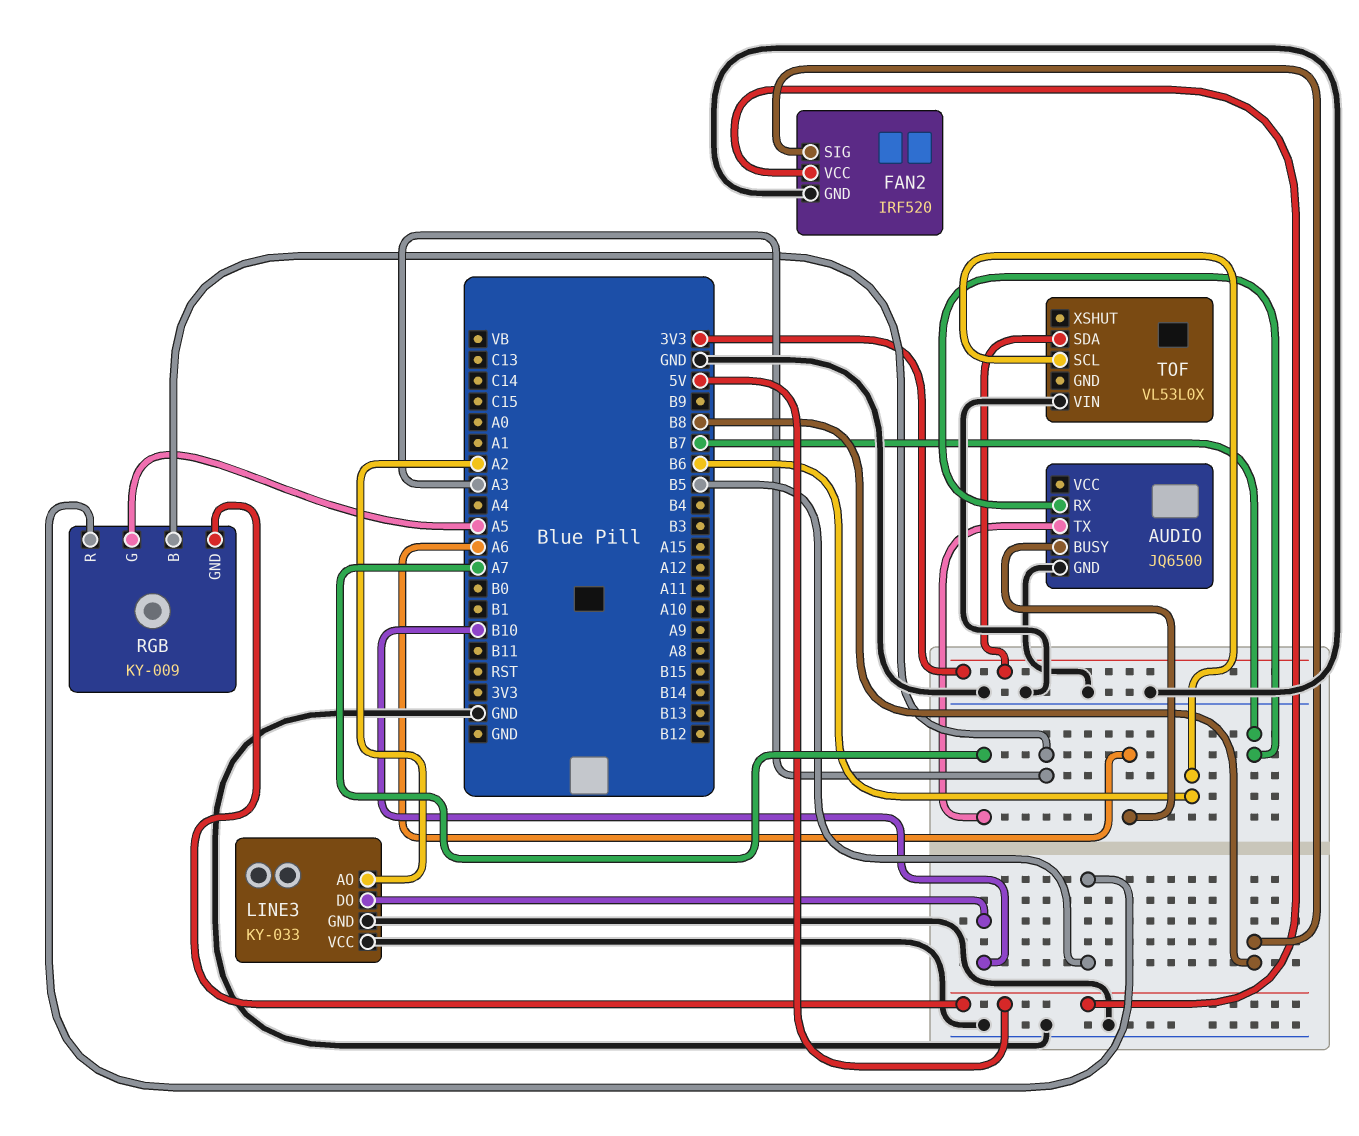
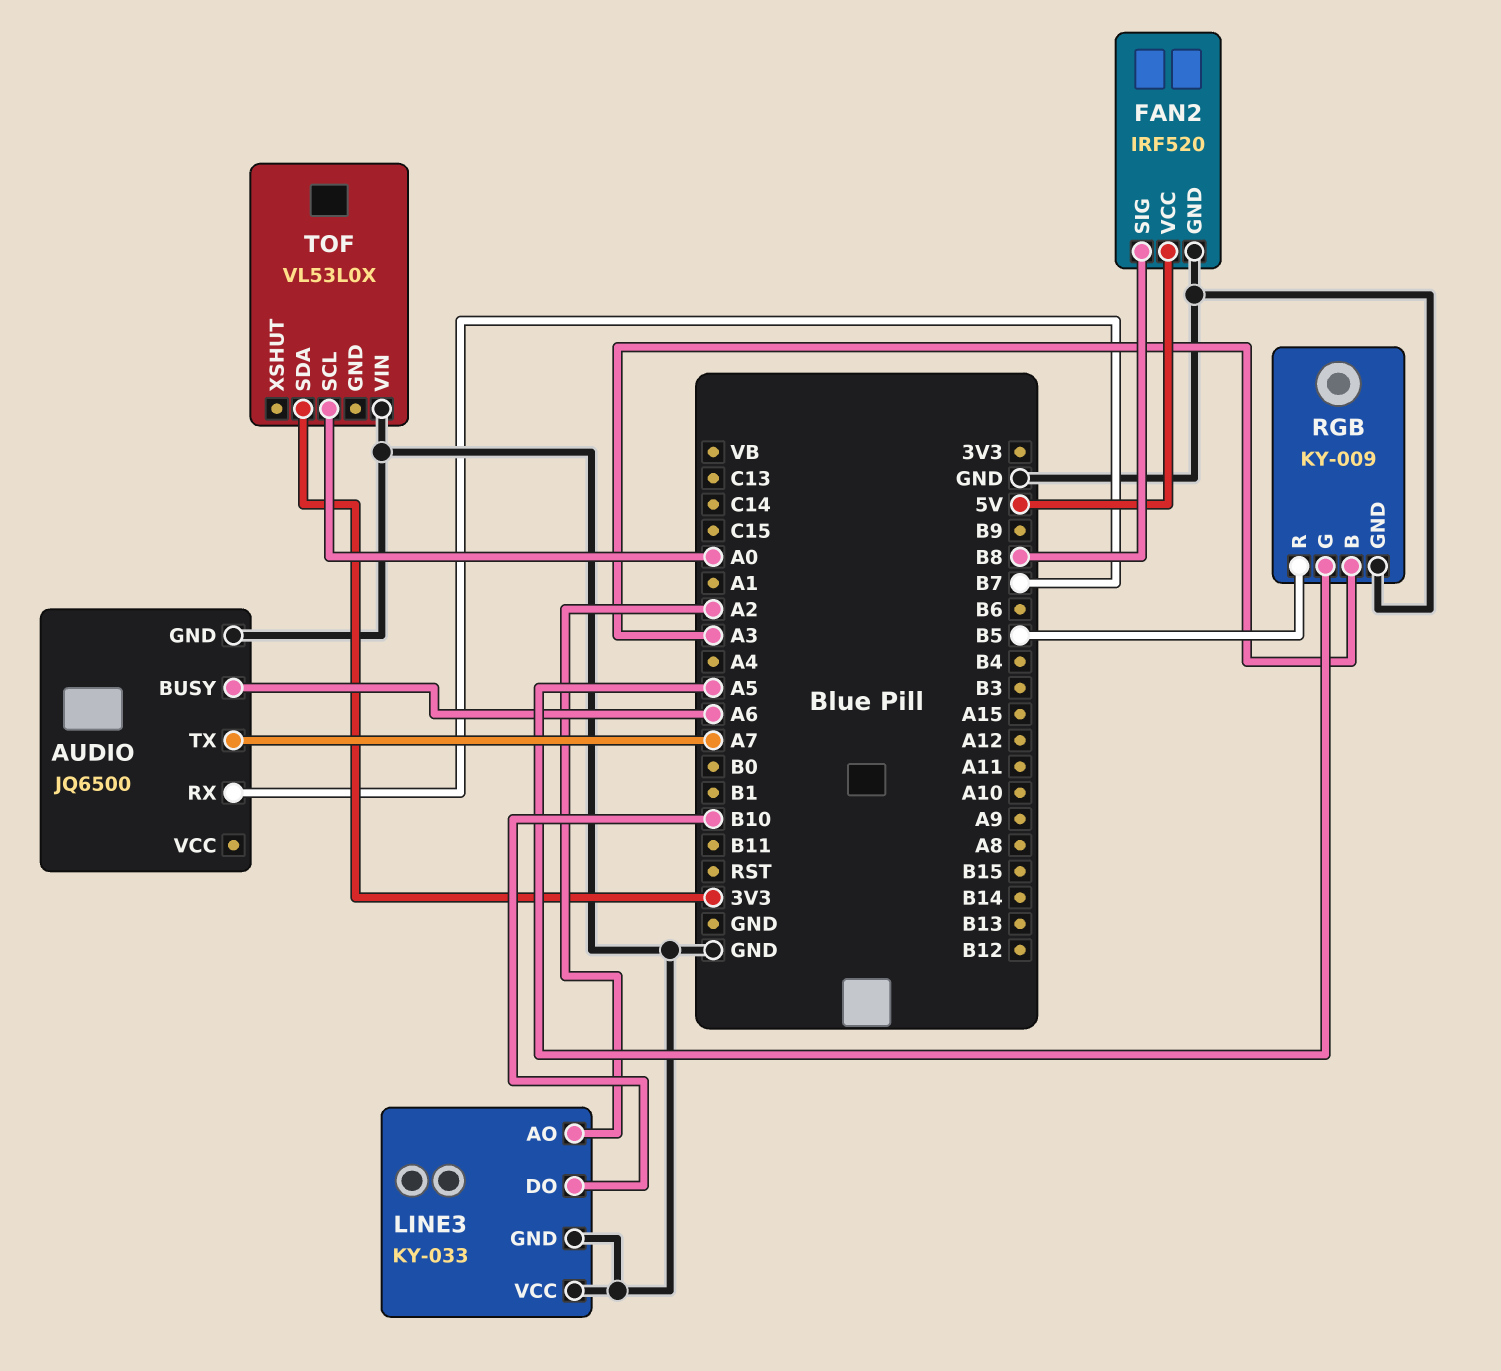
RGB pin GND: 5V -> GND
TOF pin SCL: B6 -> A0

